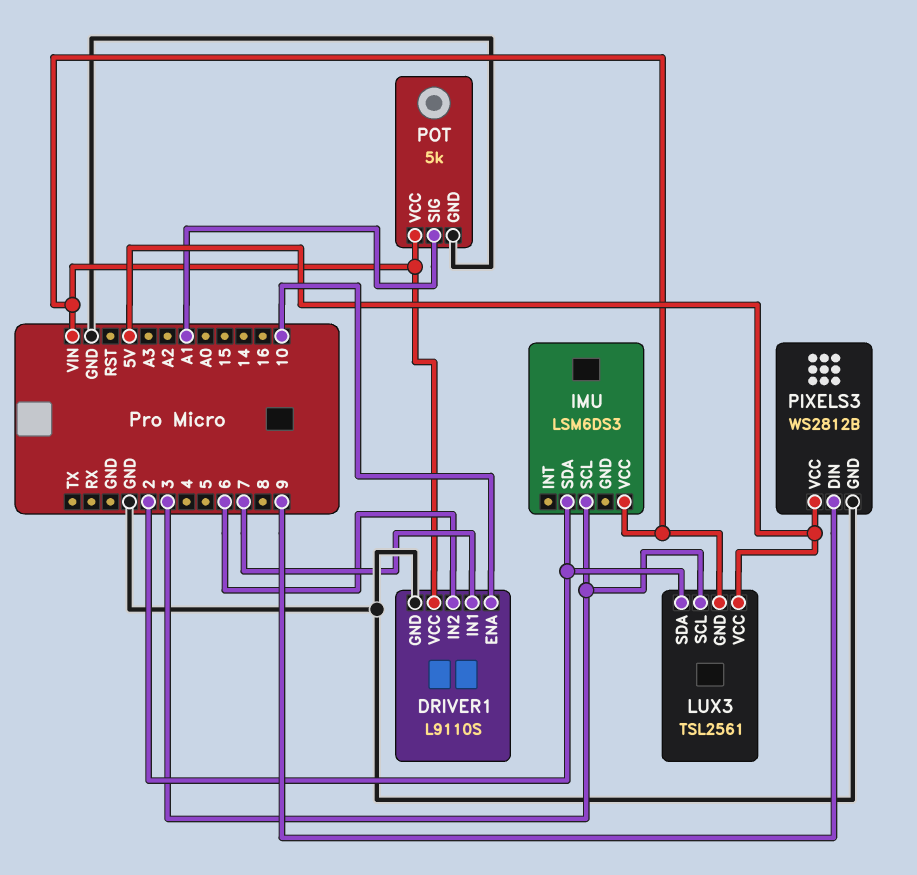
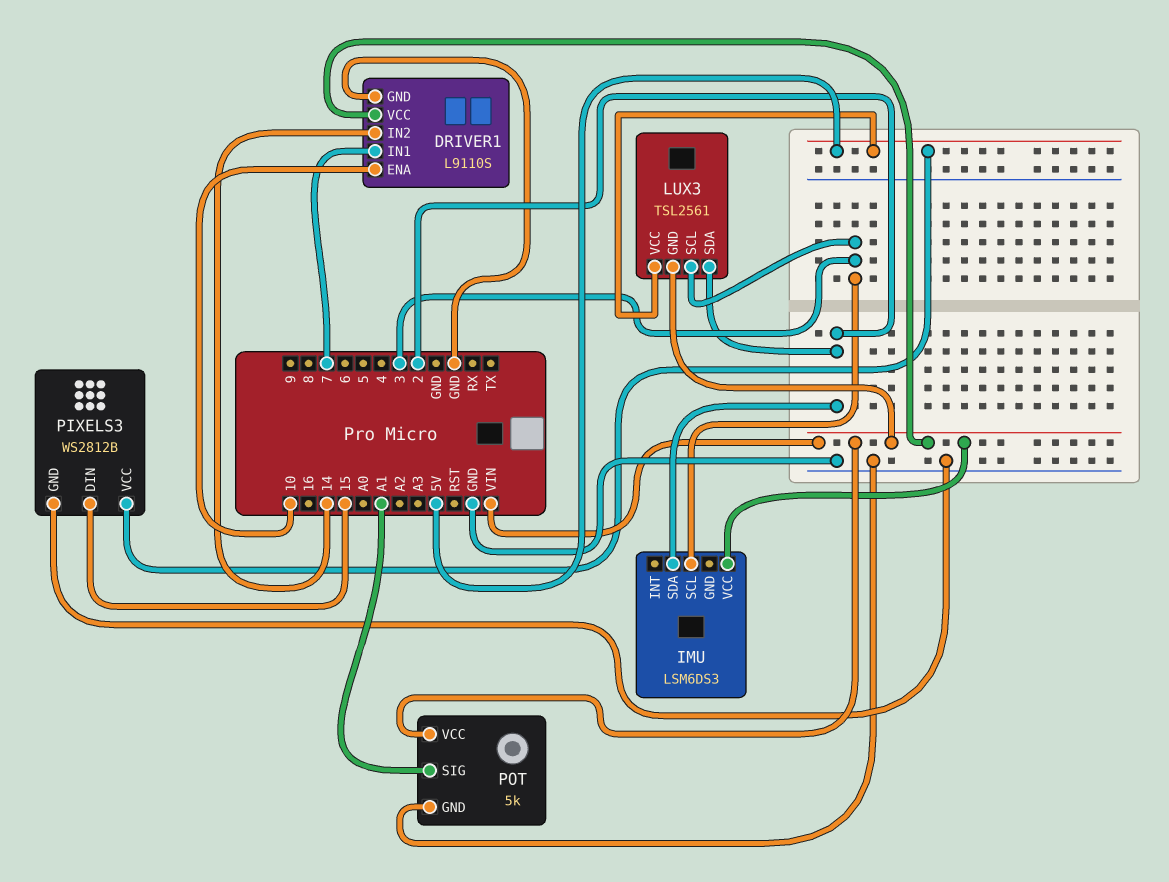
DRIVER1 pin IN2: 6 -> 14
PIXELS3 pin DIN: 9 -> 15

